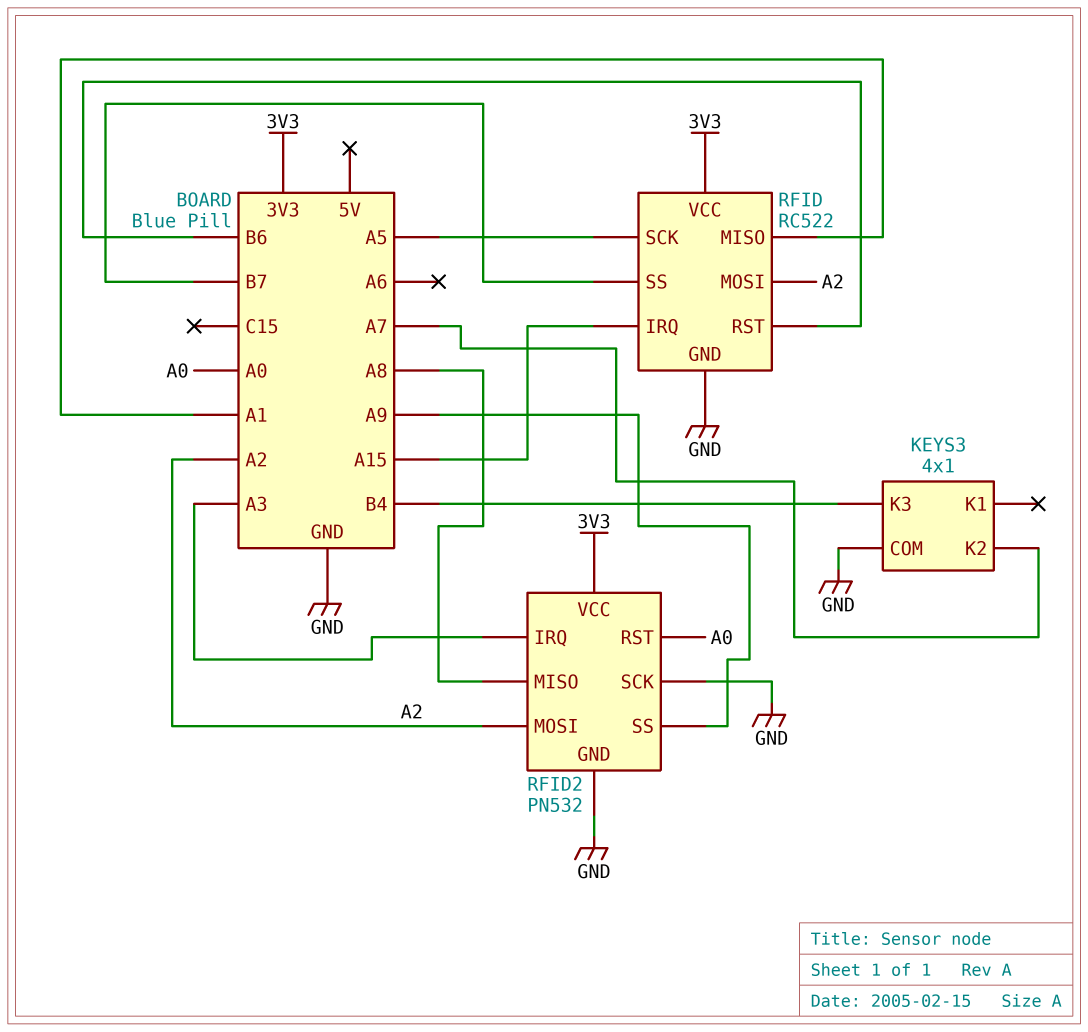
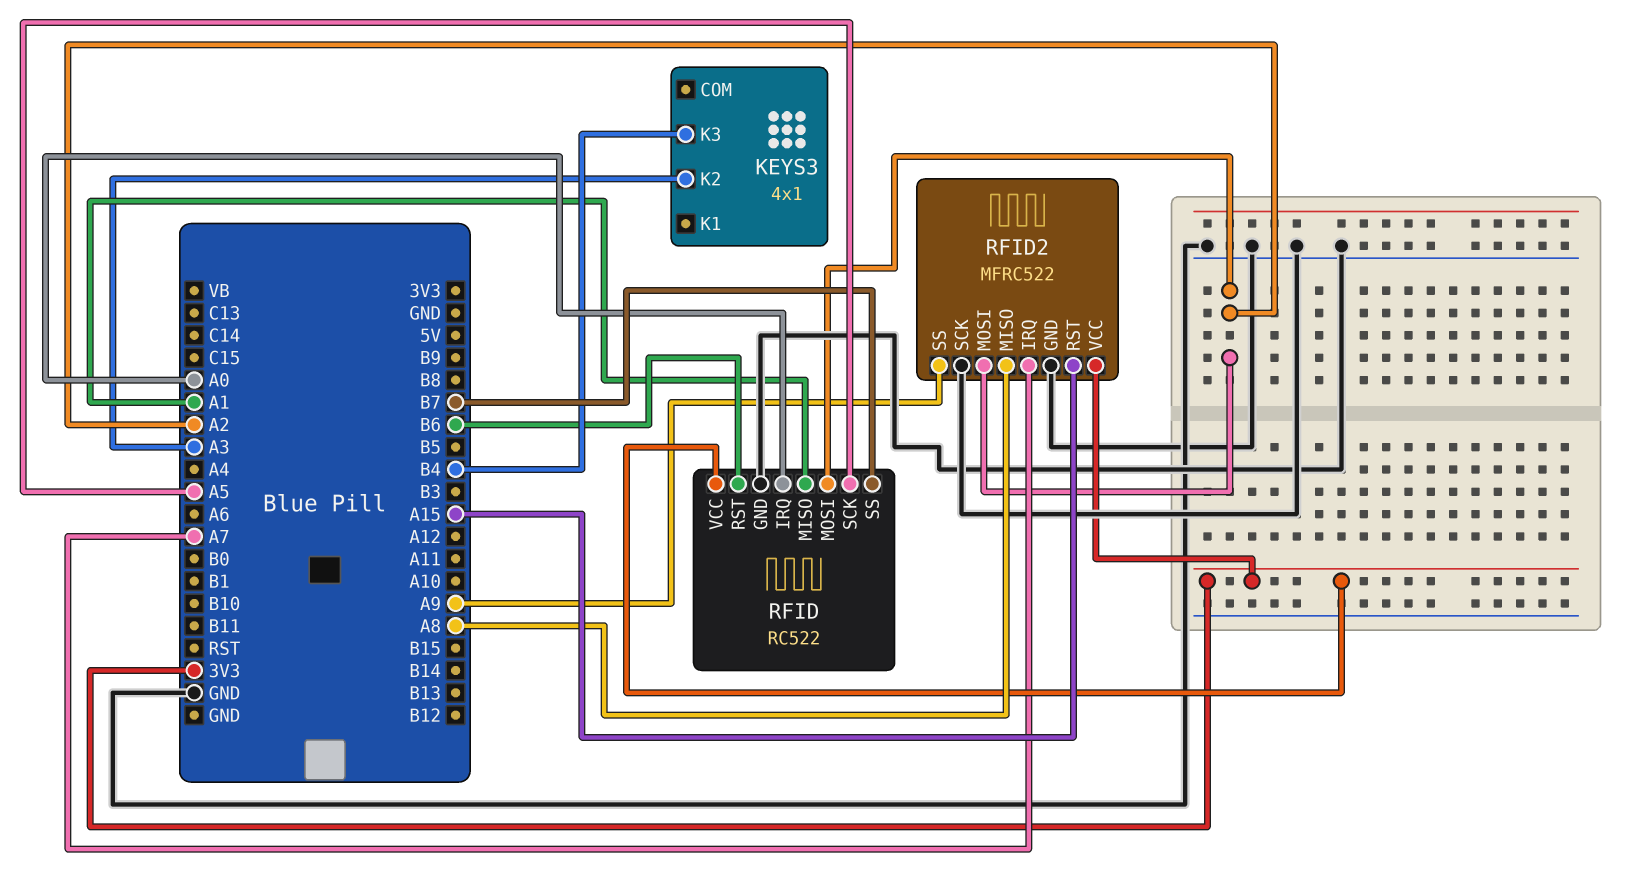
KEYS3 pin COM: GND -> none
KEYS3 pin K2: A7 -> A3
RFID pin IRQ: A15 -> A0
RFID2: PN532 -> MFRC522
RFID2 pin IRQ: A3 -> A7
RFID2 pin RST: A0 -> A15

